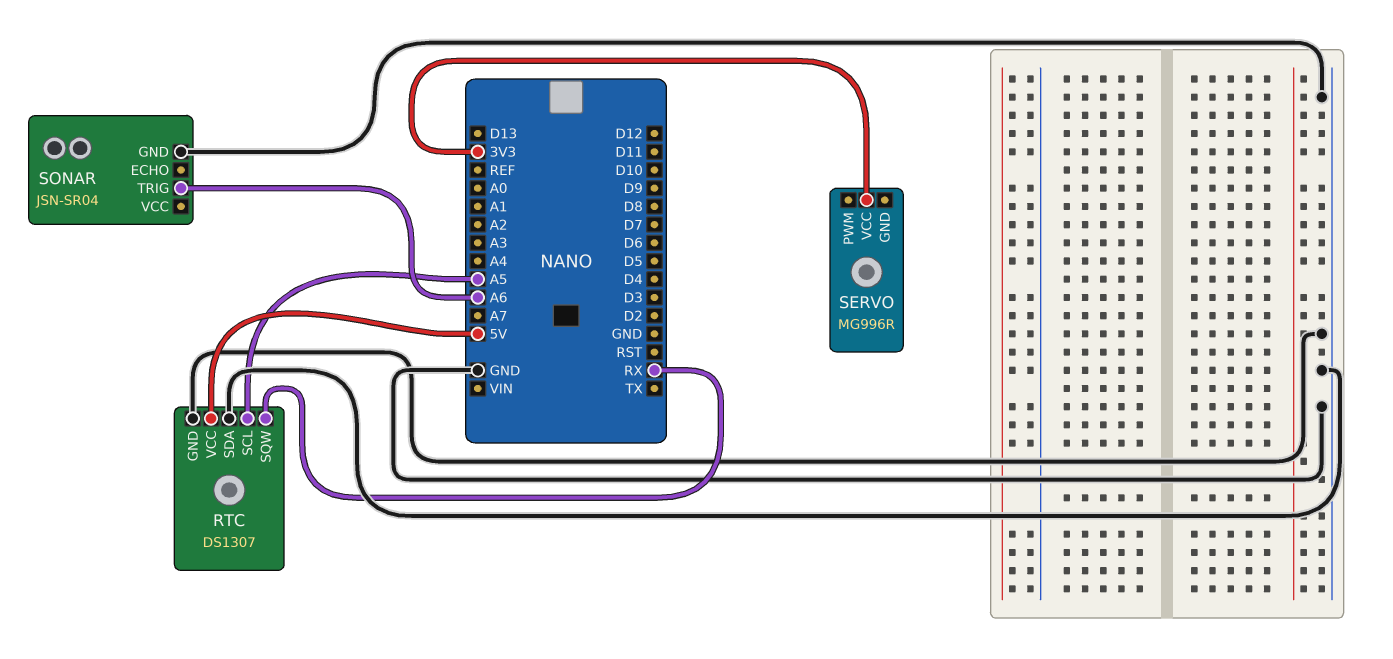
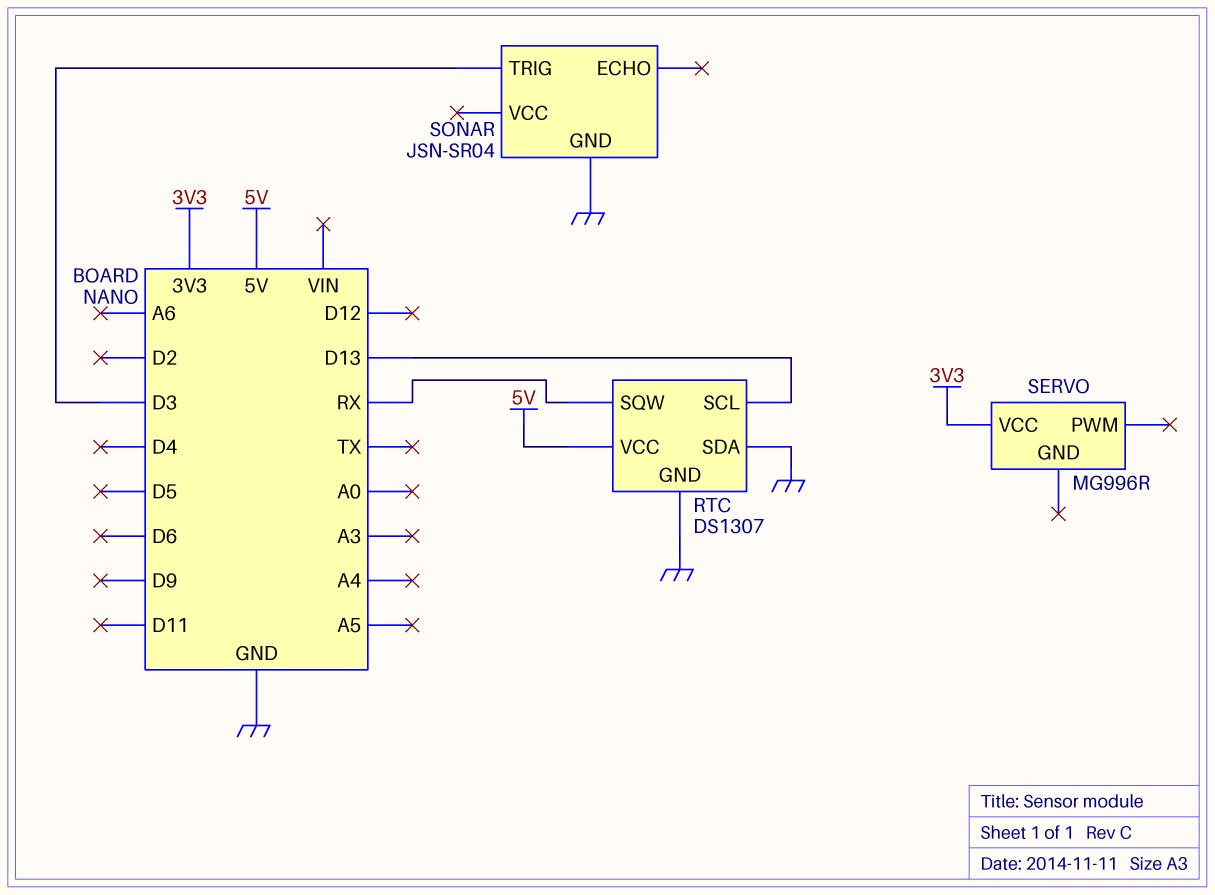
RTC pin SCL: A5 -> D13
SONAR pin TRIG: A6 -> D3

